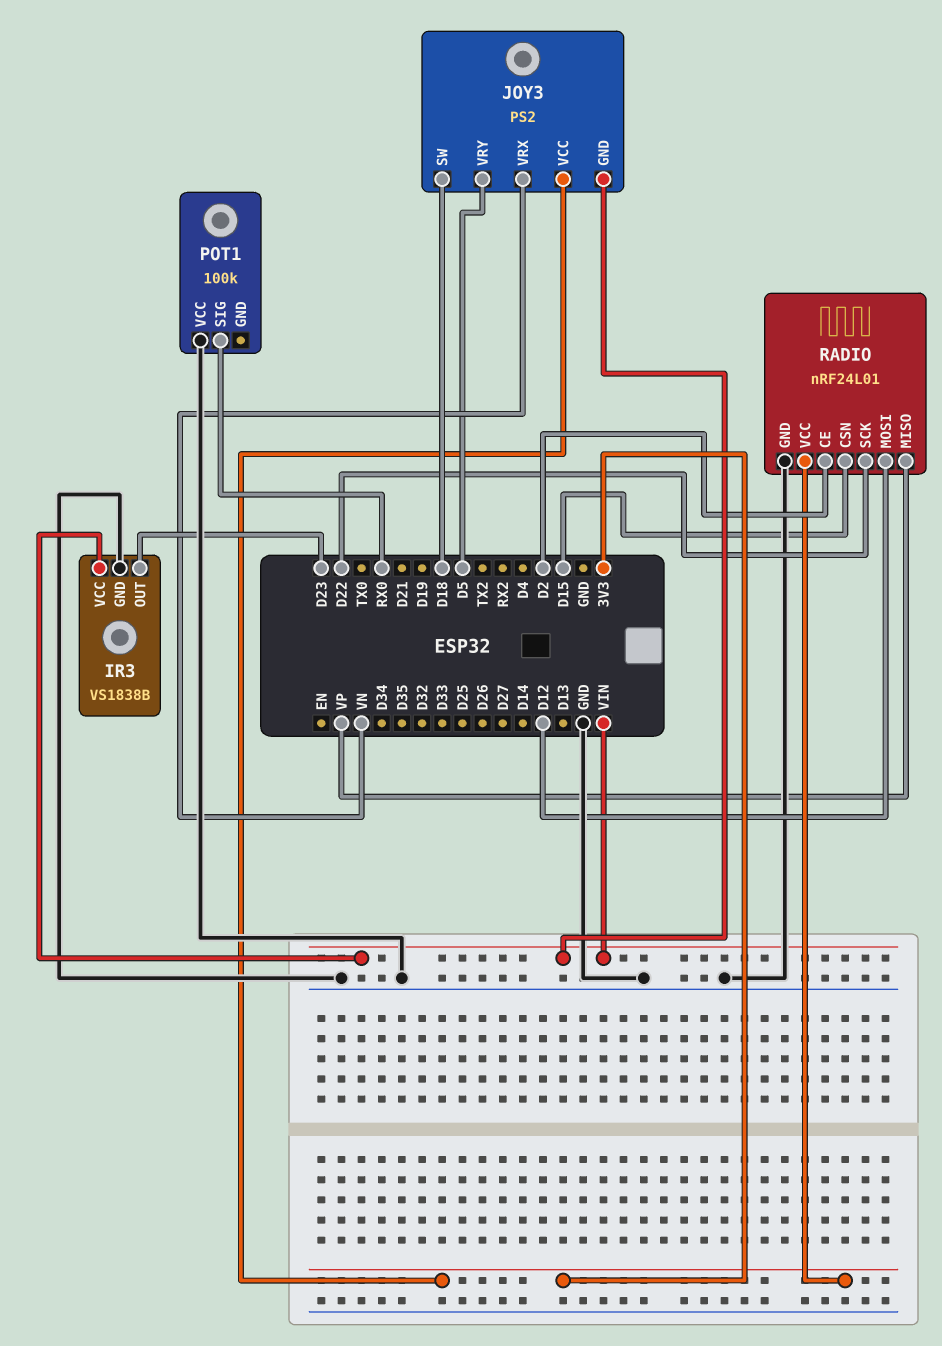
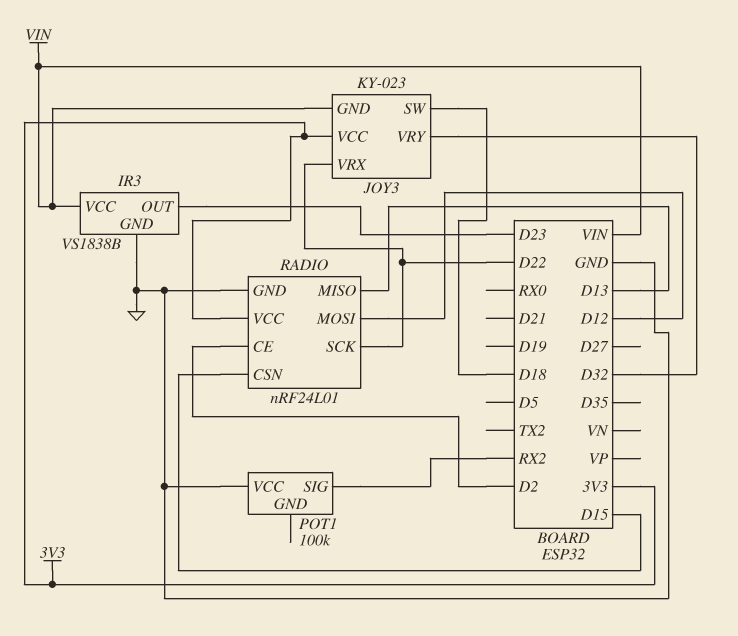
JOY3: PS2 -> KY-023
JOY3 pin VRX: VN -> D22
JOY3 pin VRY: D5 -> D32
POT1 pin SIG: RX0 -> RX2
RADIO pin MISO: VP -> D13

